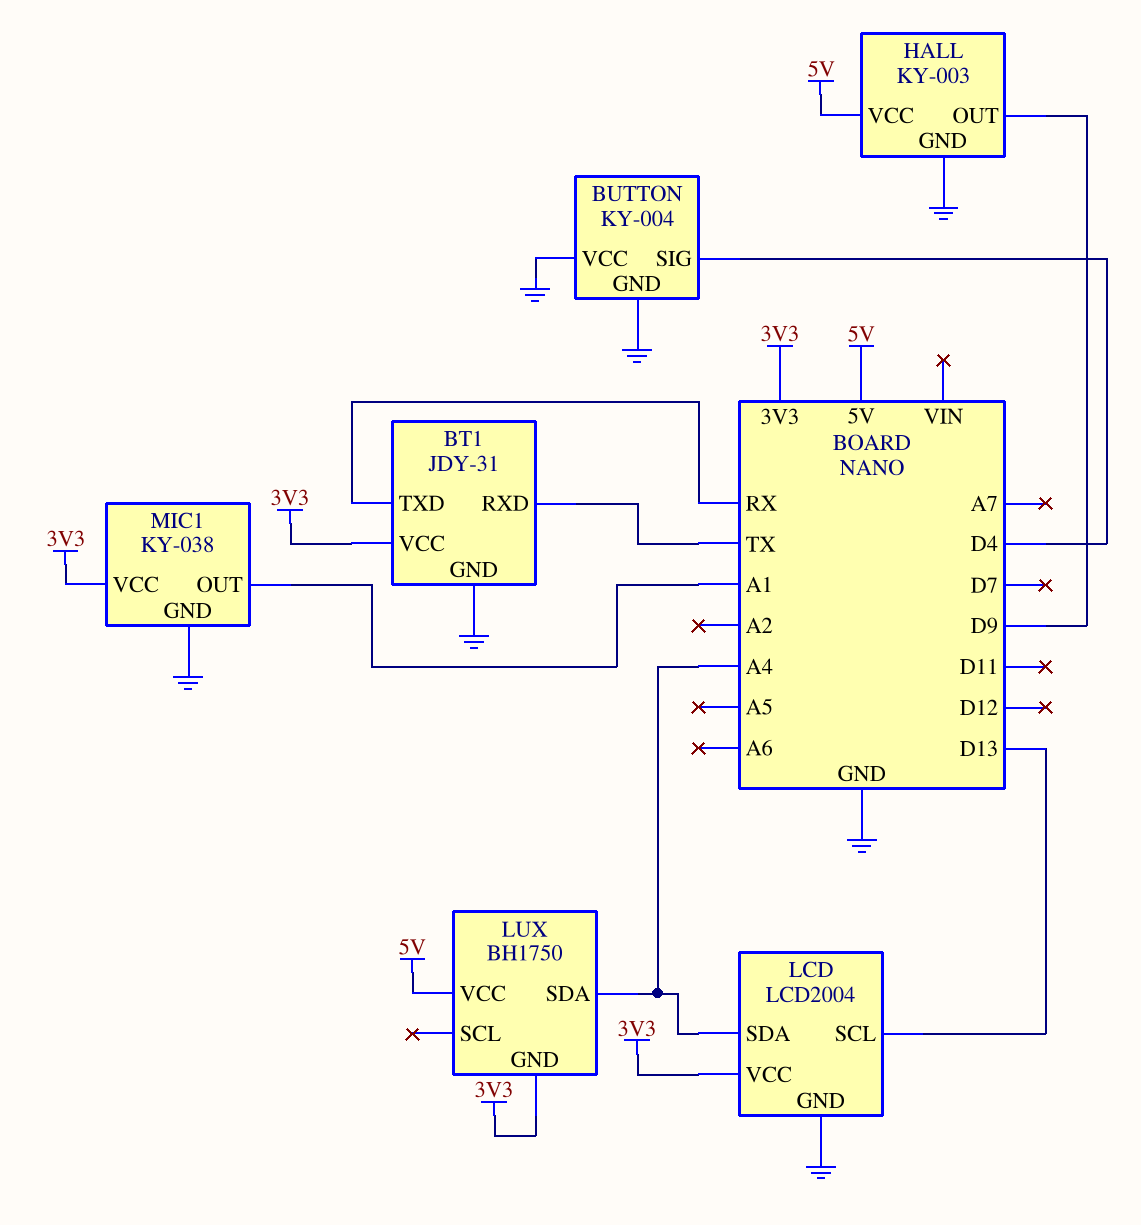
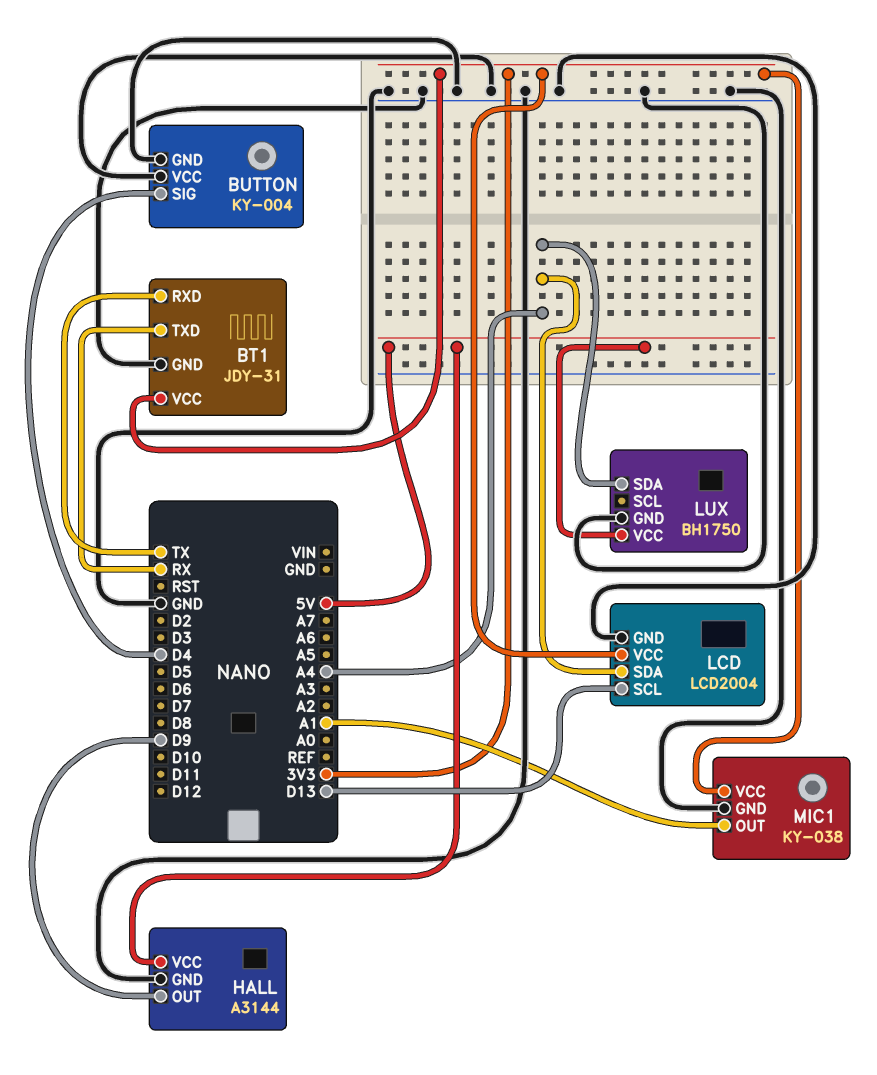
HALL: KY-003 -> A3144
LUX pin GND: 3V3 -> GND

